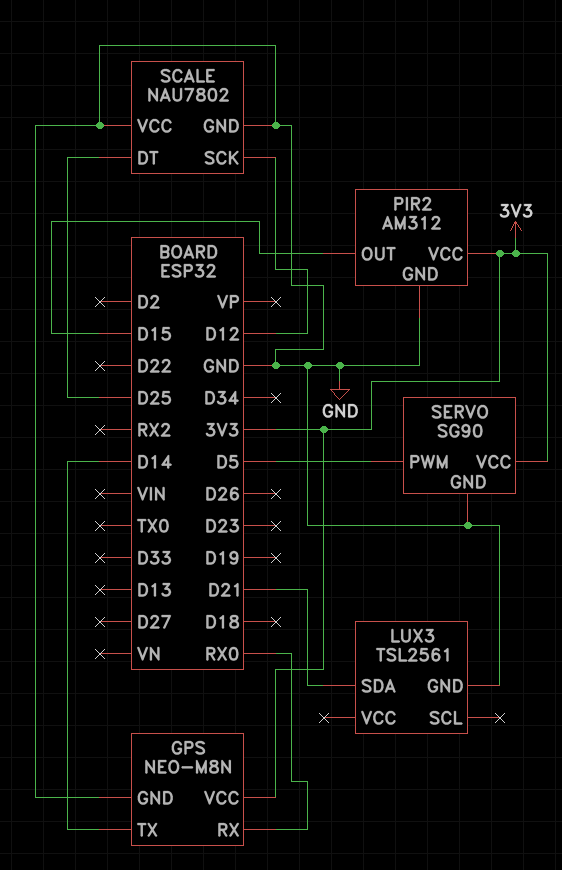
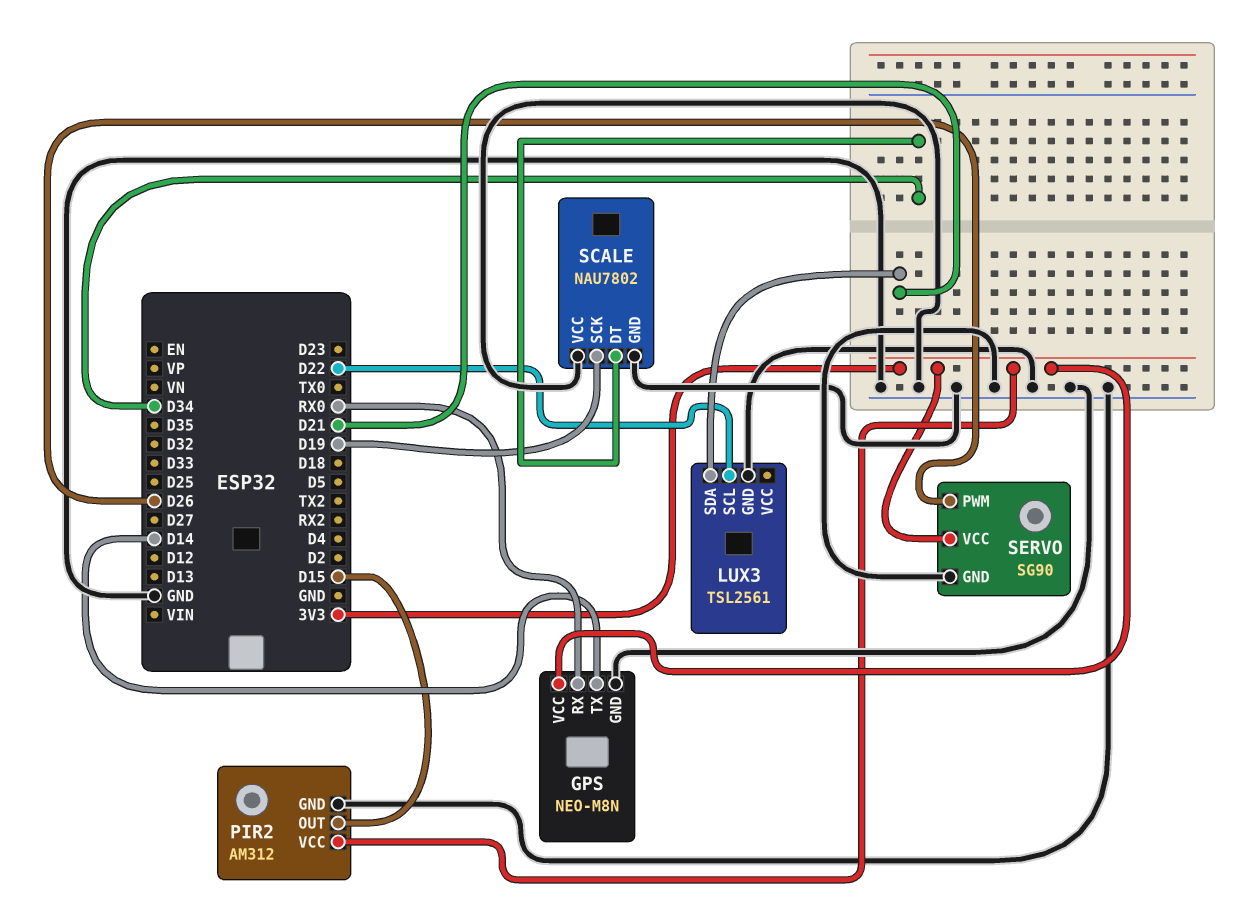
LUX3 pin SCL: none -> D22
SCALE pin DT: D25 -> D34
SCALE pin SCK: D12 -> D19
SERVO pin PWM: D5 -> D26

